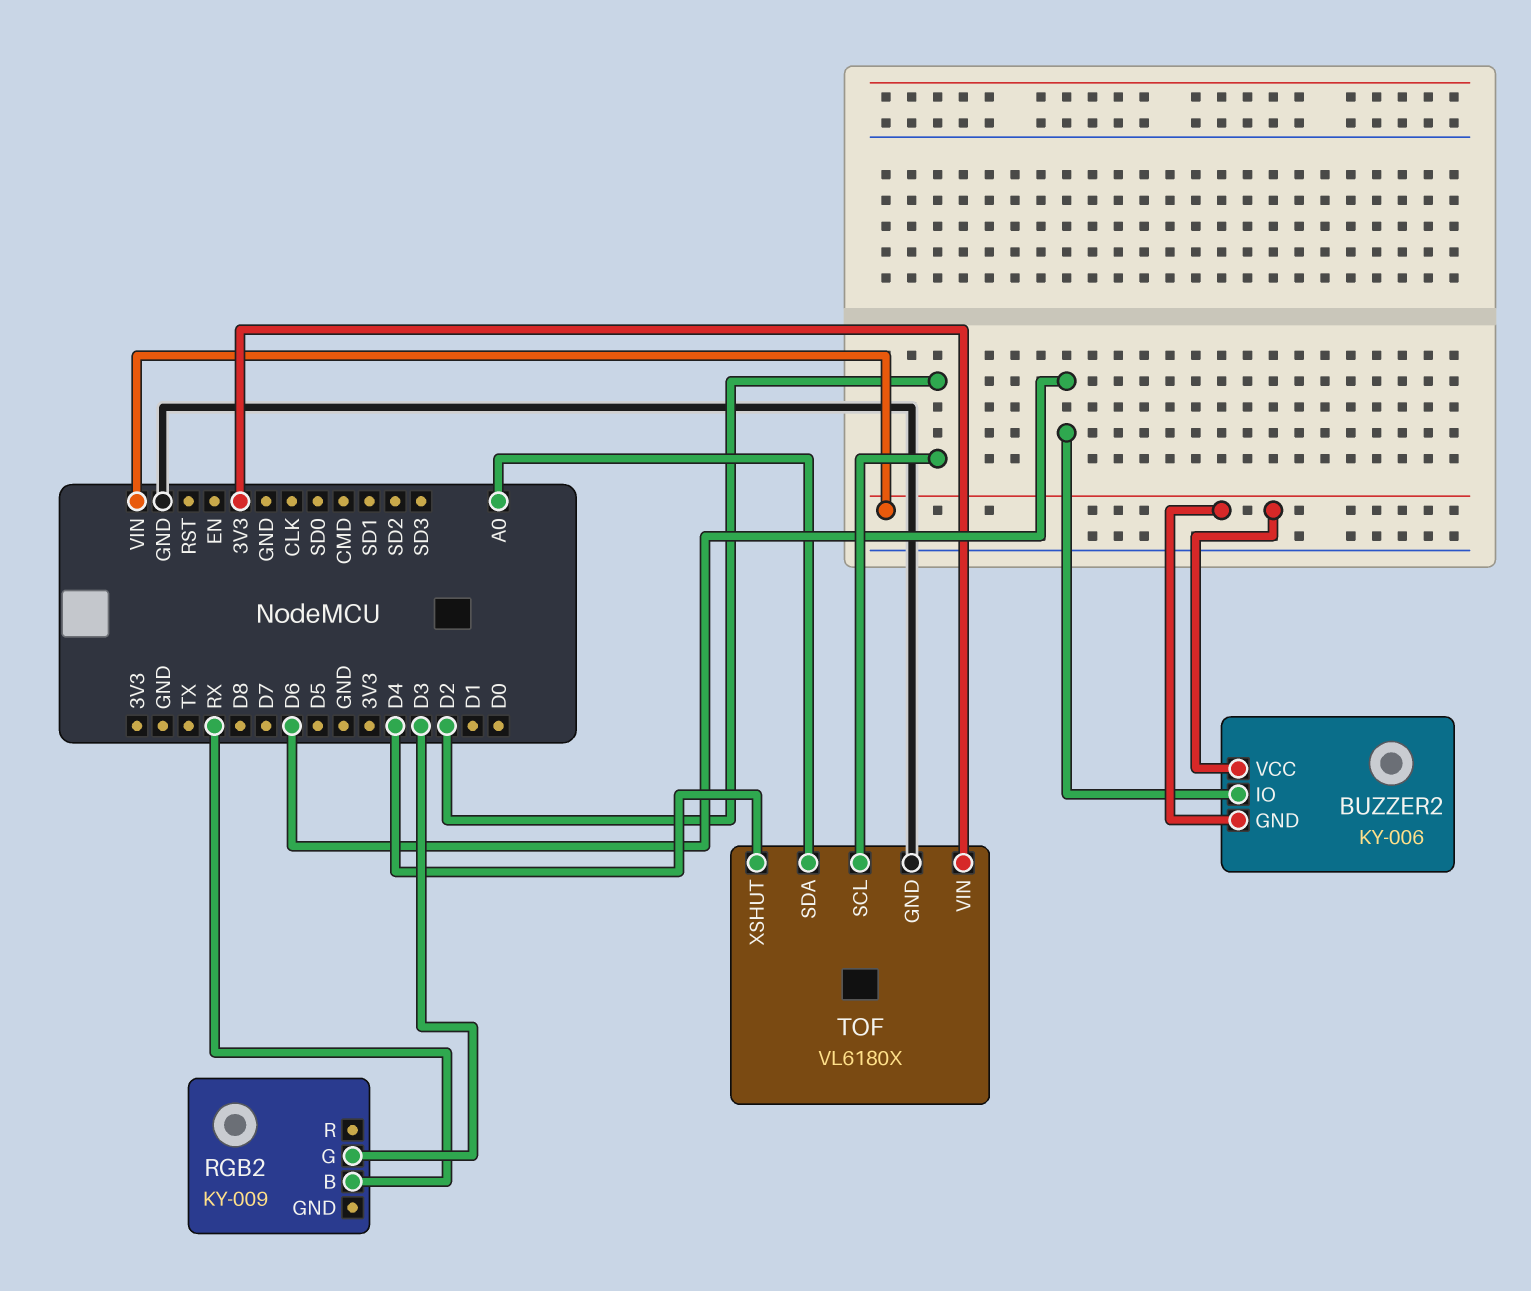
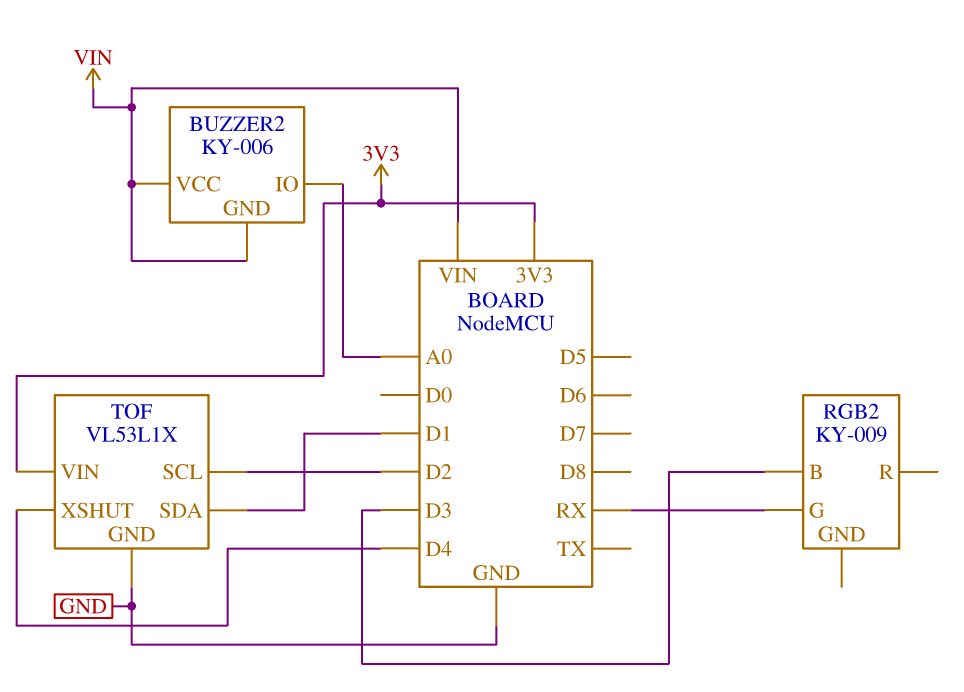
BUZZER2 pin IO: D6 -> A0
RGB2 pin B: RX -> D3
RGB2 pin G: D3 -> RX
TOF: VL6180X -> VL53L1X
TOF pin SDA: A0 -> D1

